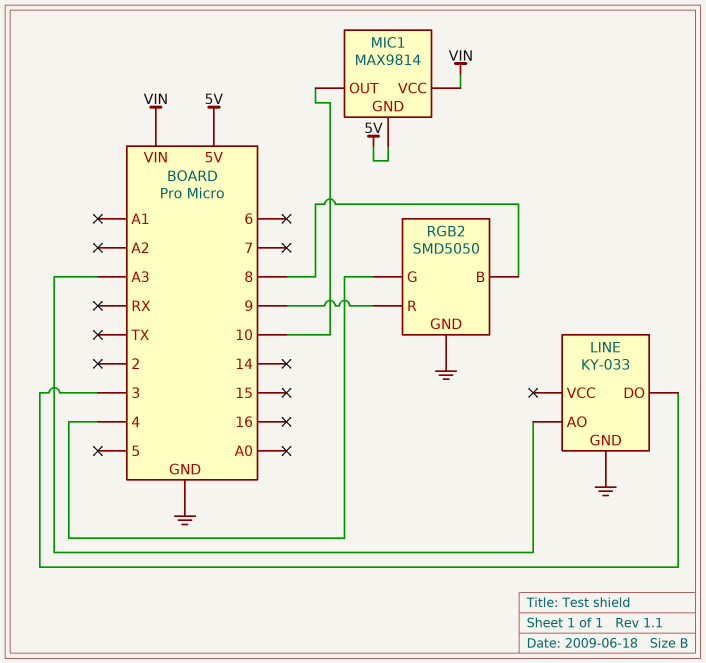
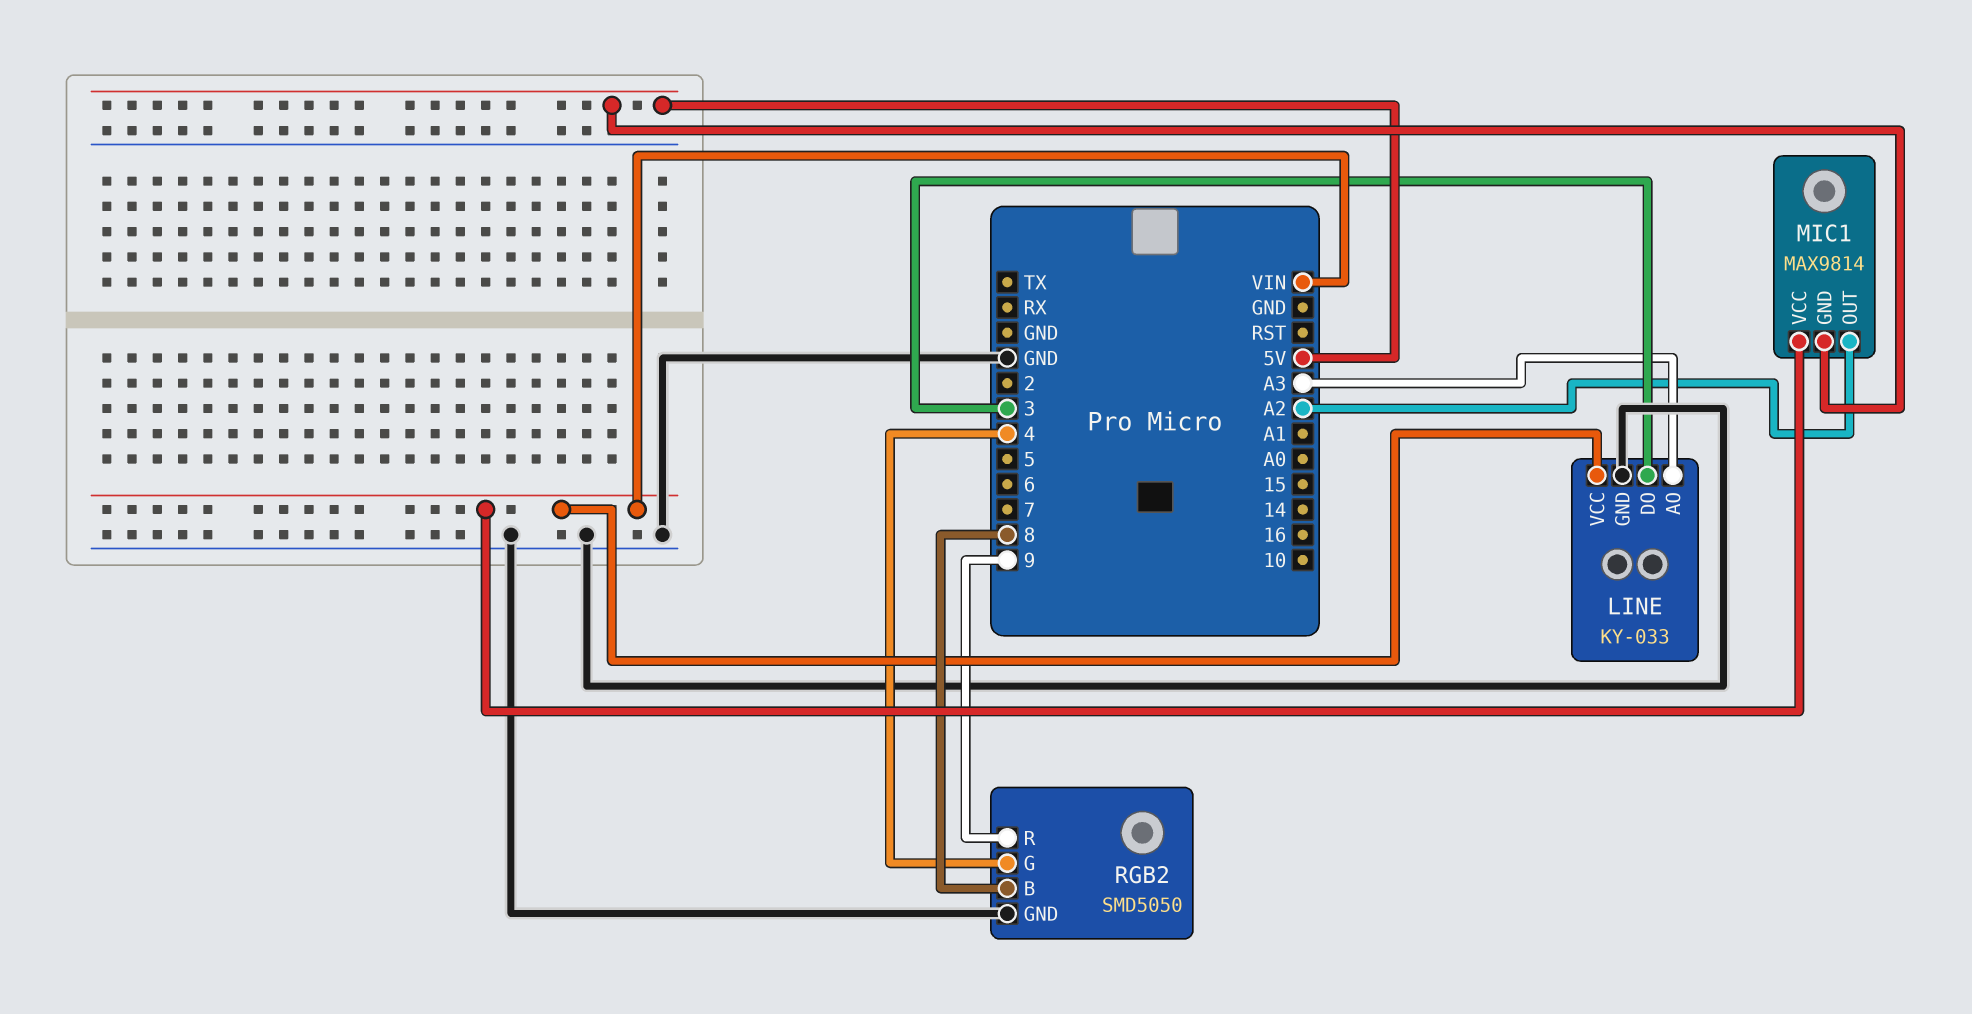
LINE pin VCC: none -> VIN
MIC1 pin OUT: 10 -> A2

